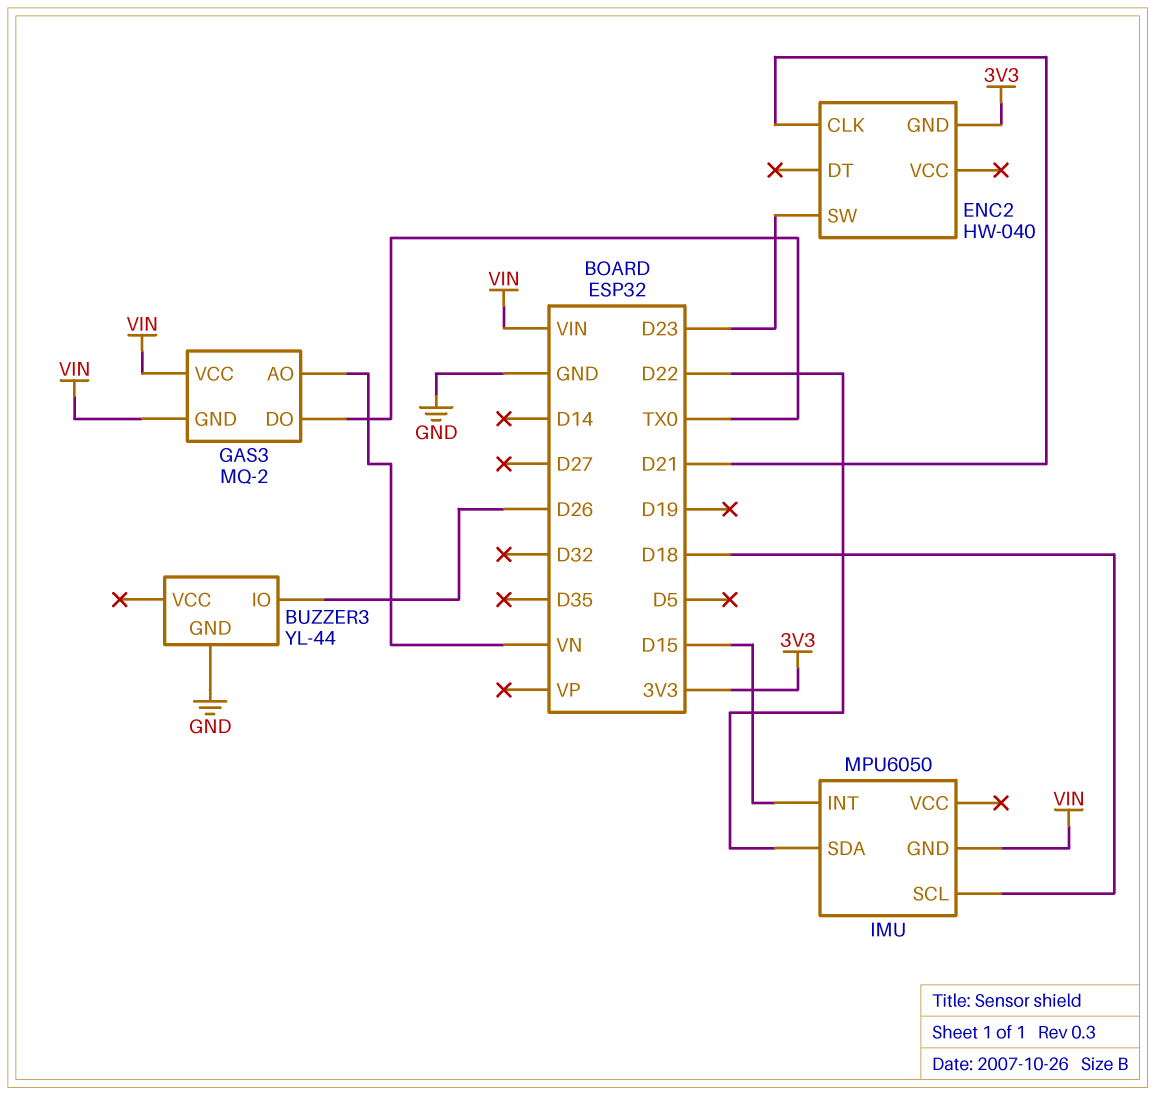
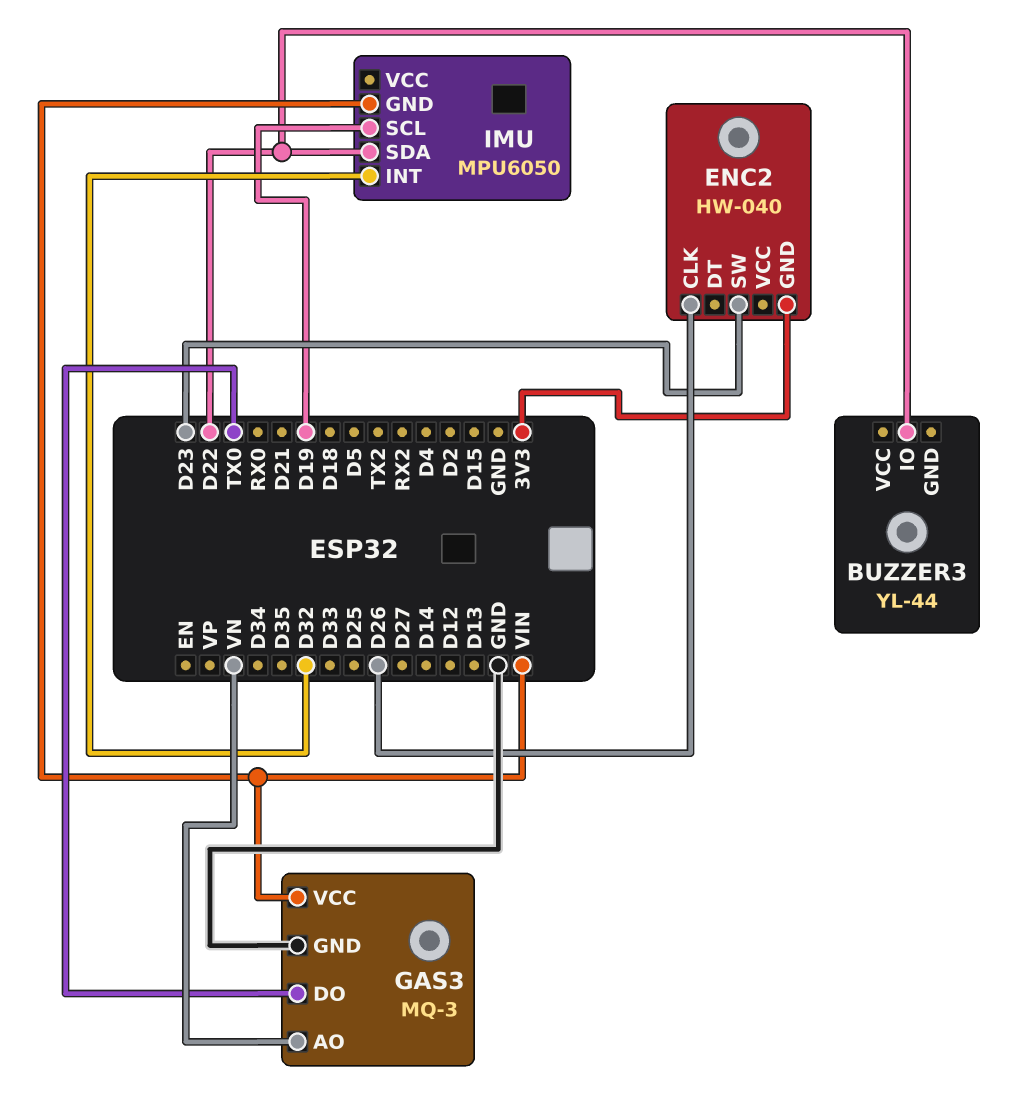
BUZZER3 pin GND: GND -> none
BUZZER3 pin IO: D26 -> D22
ENC2 pin CLK: D21 -> D26
GAS3: MQ-2 -> MQ-3
GAS3 pin GND: VIN -> GND
IMU pin INT: D15 -> D32
IMU pin SCL: D18 -> D19

